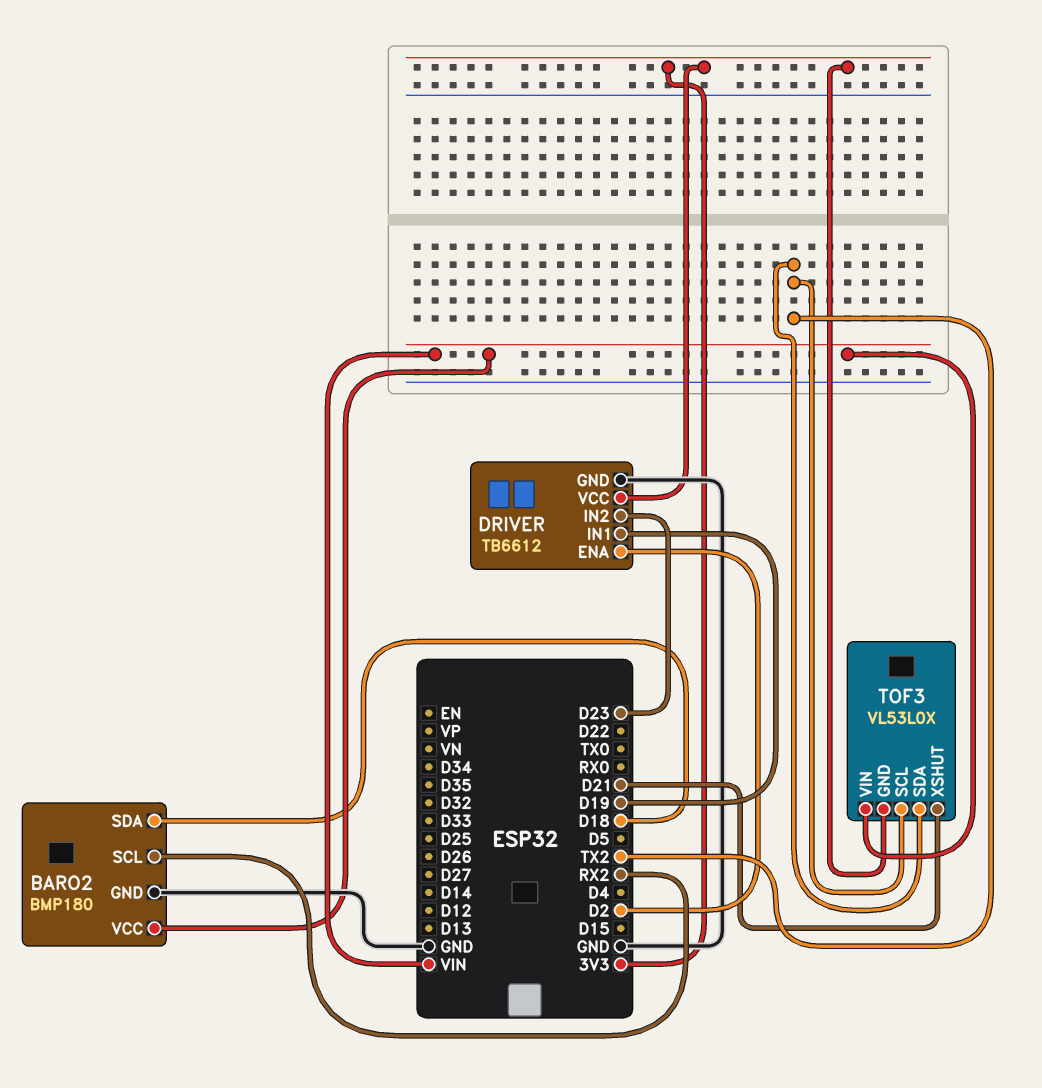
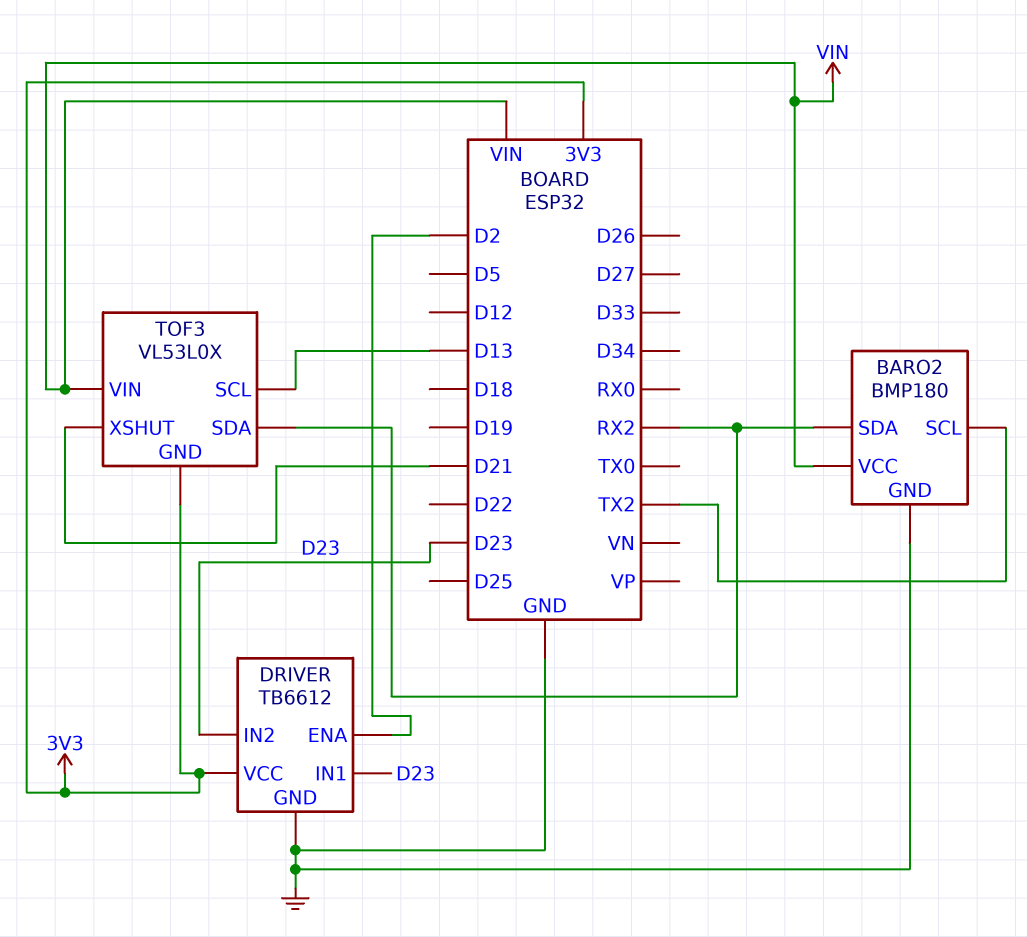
BARO2 pin SCL: RX2 -> TX2
BARO2 pin SDA: D18 -> RX2
DRIVER pin IN1: D19 -> D23
TOF3 pin SCL: TX2 -> D13
TOF3 pin SDA: TX2 -> RX2

